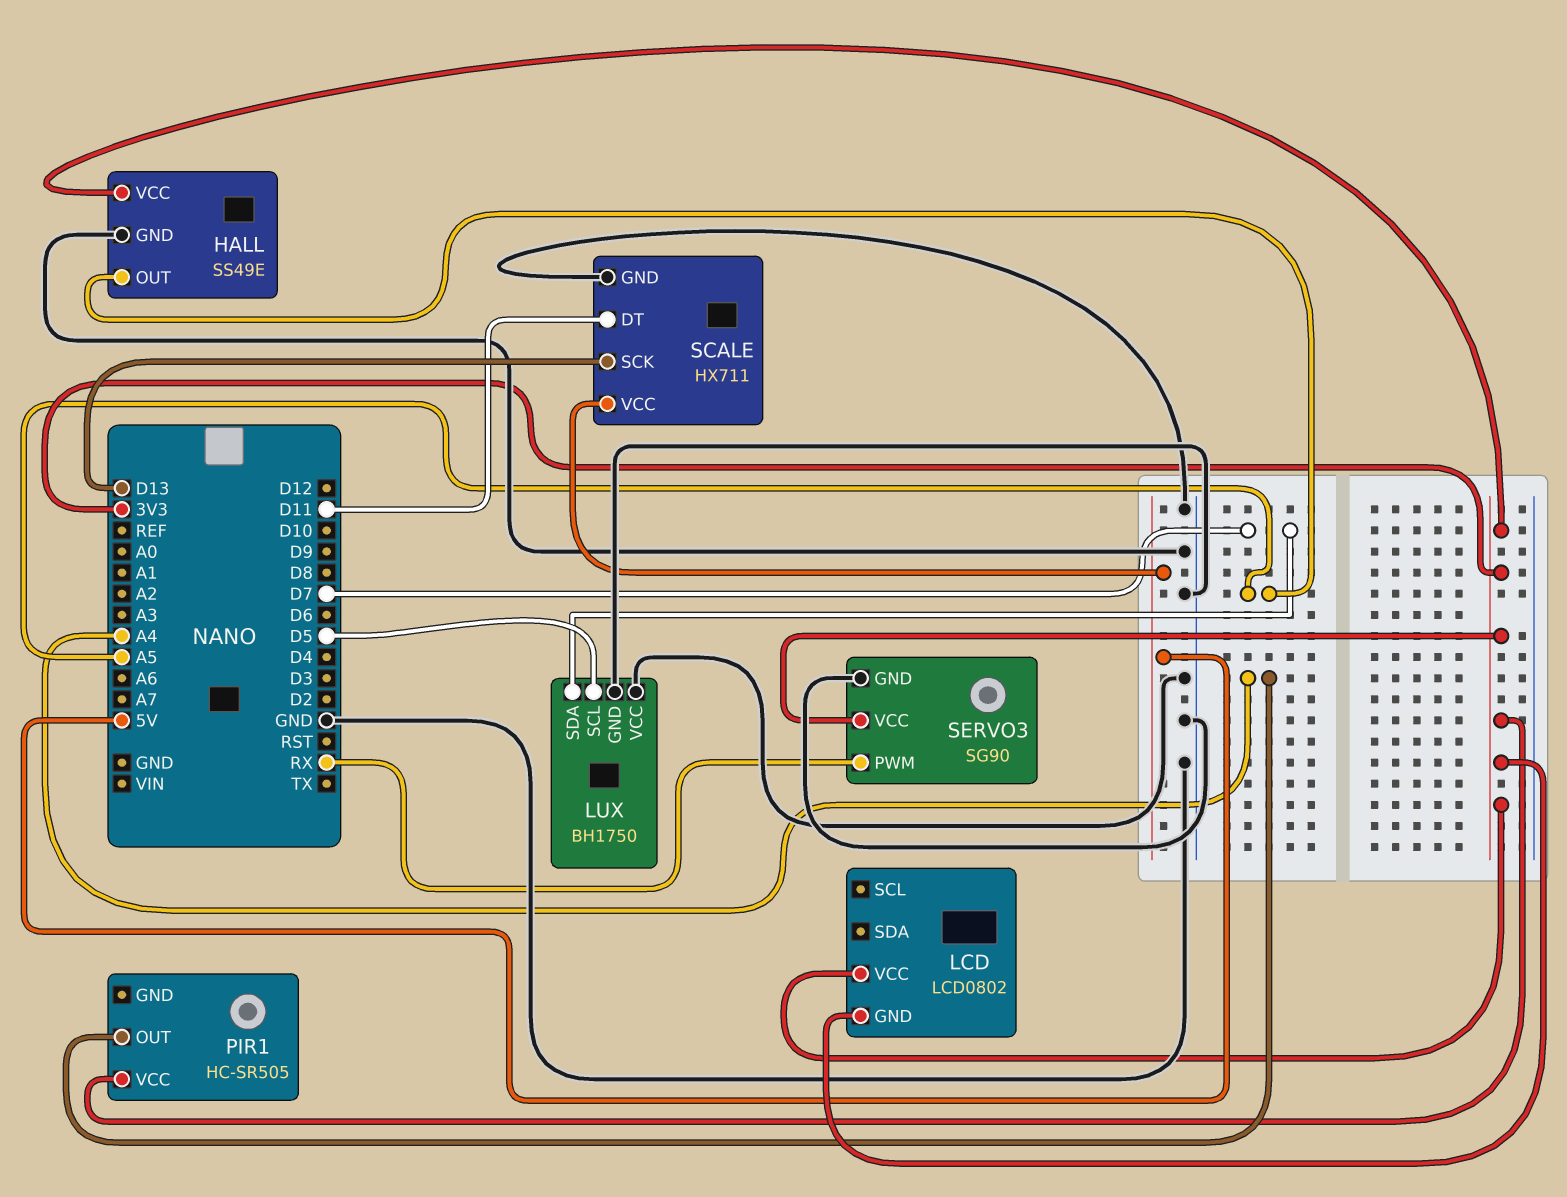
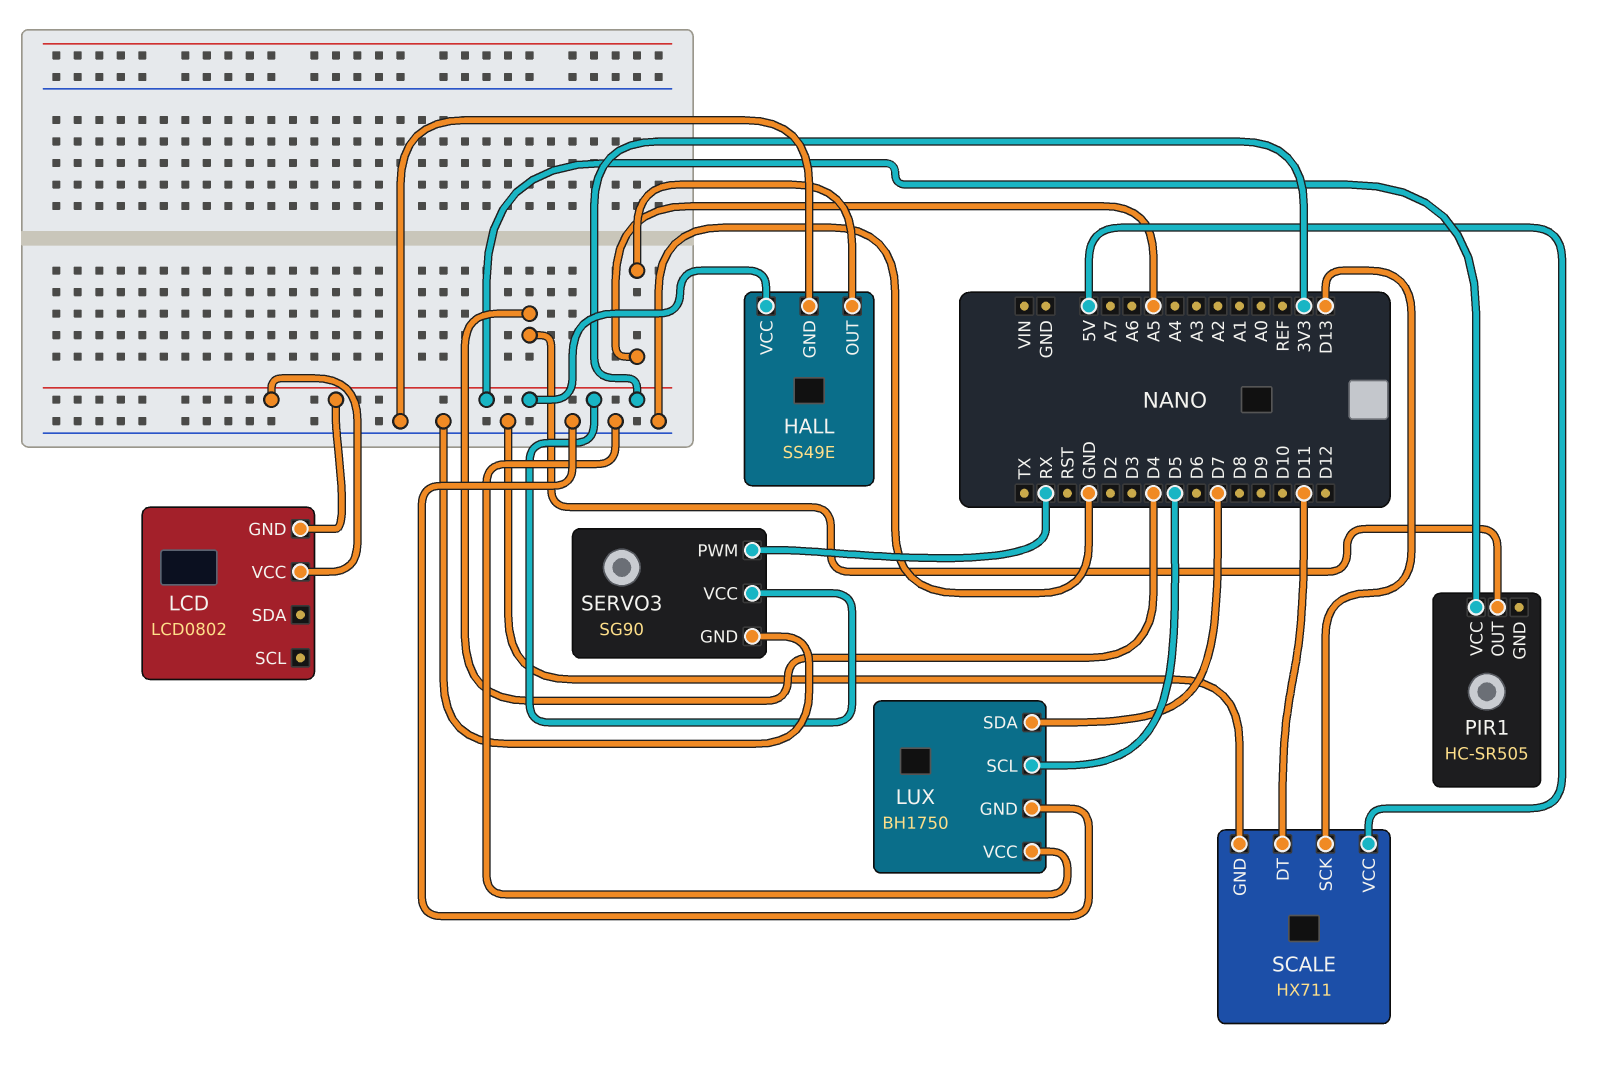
PIR1 pin OUT: A4 -> D4

